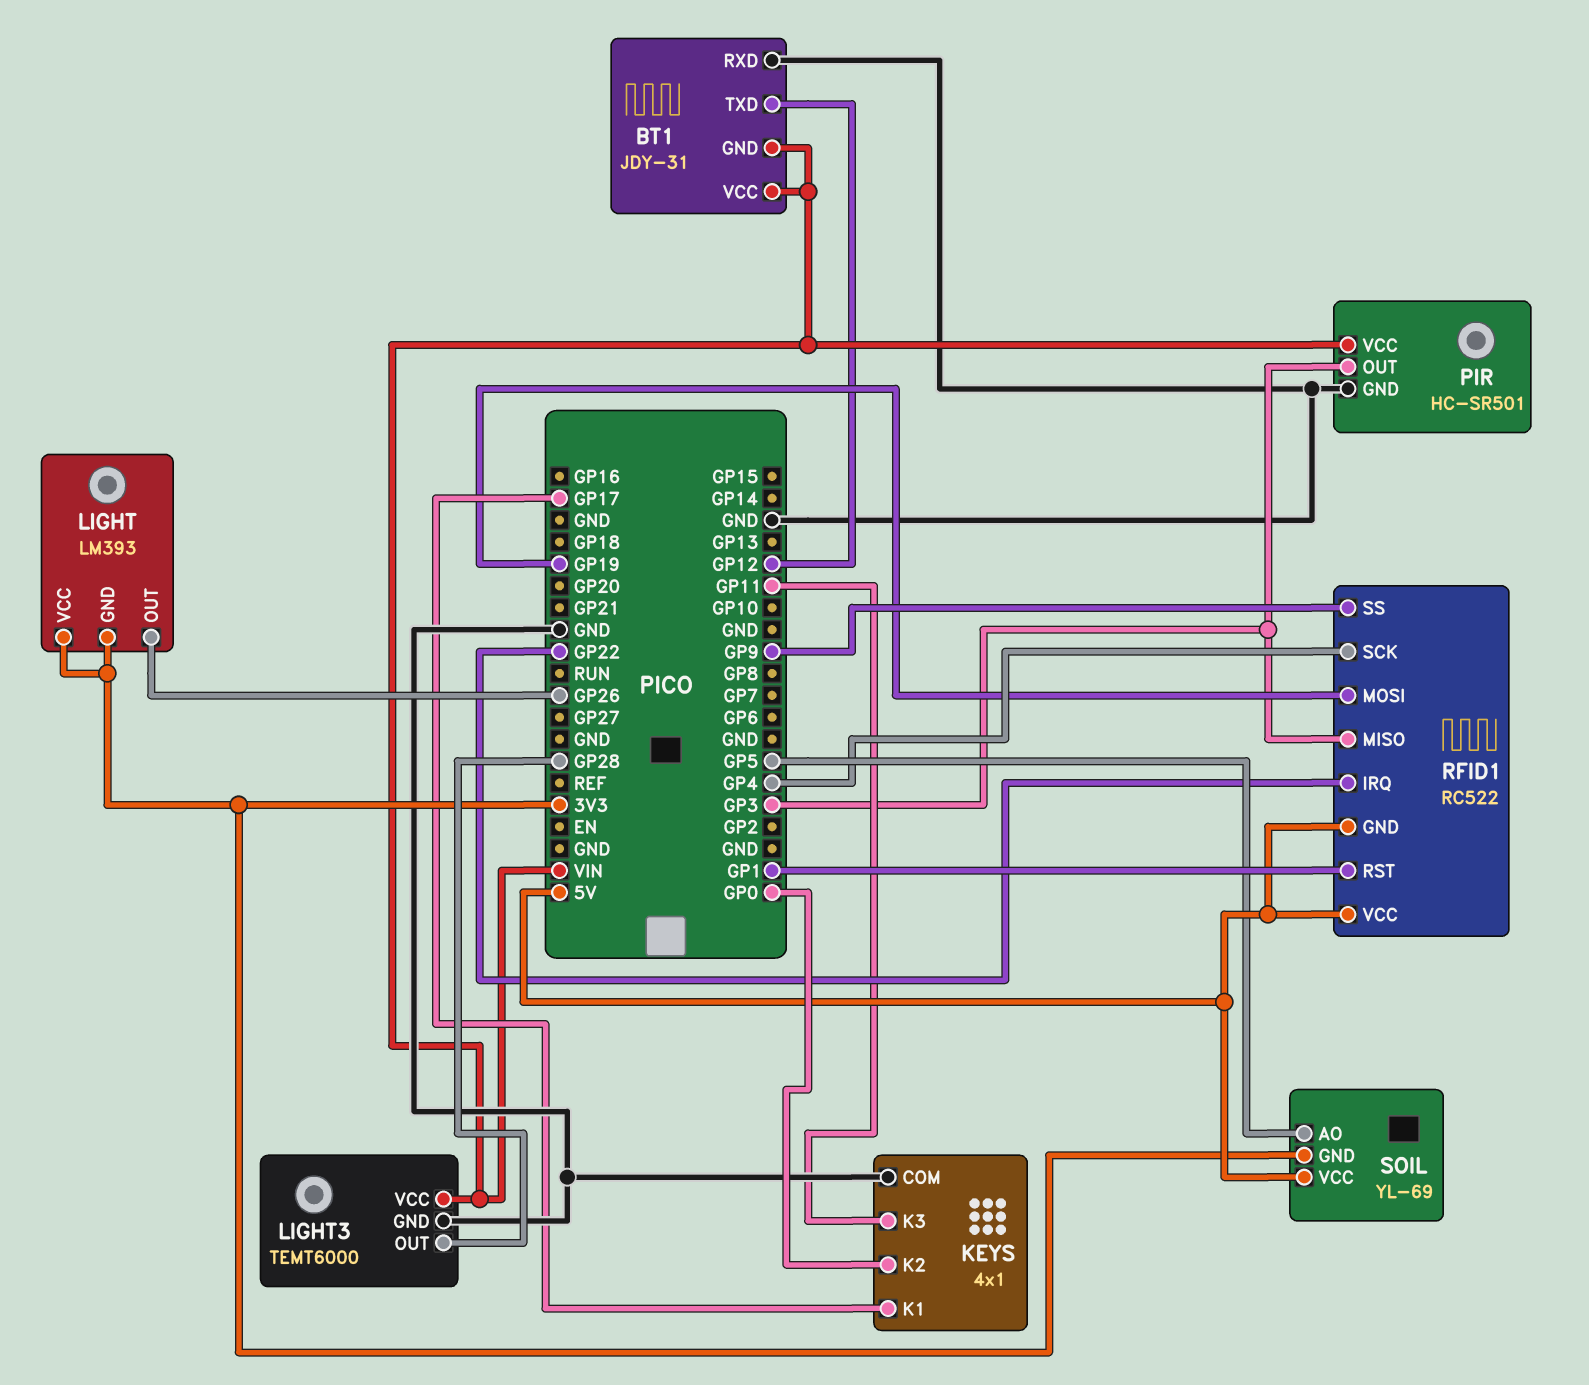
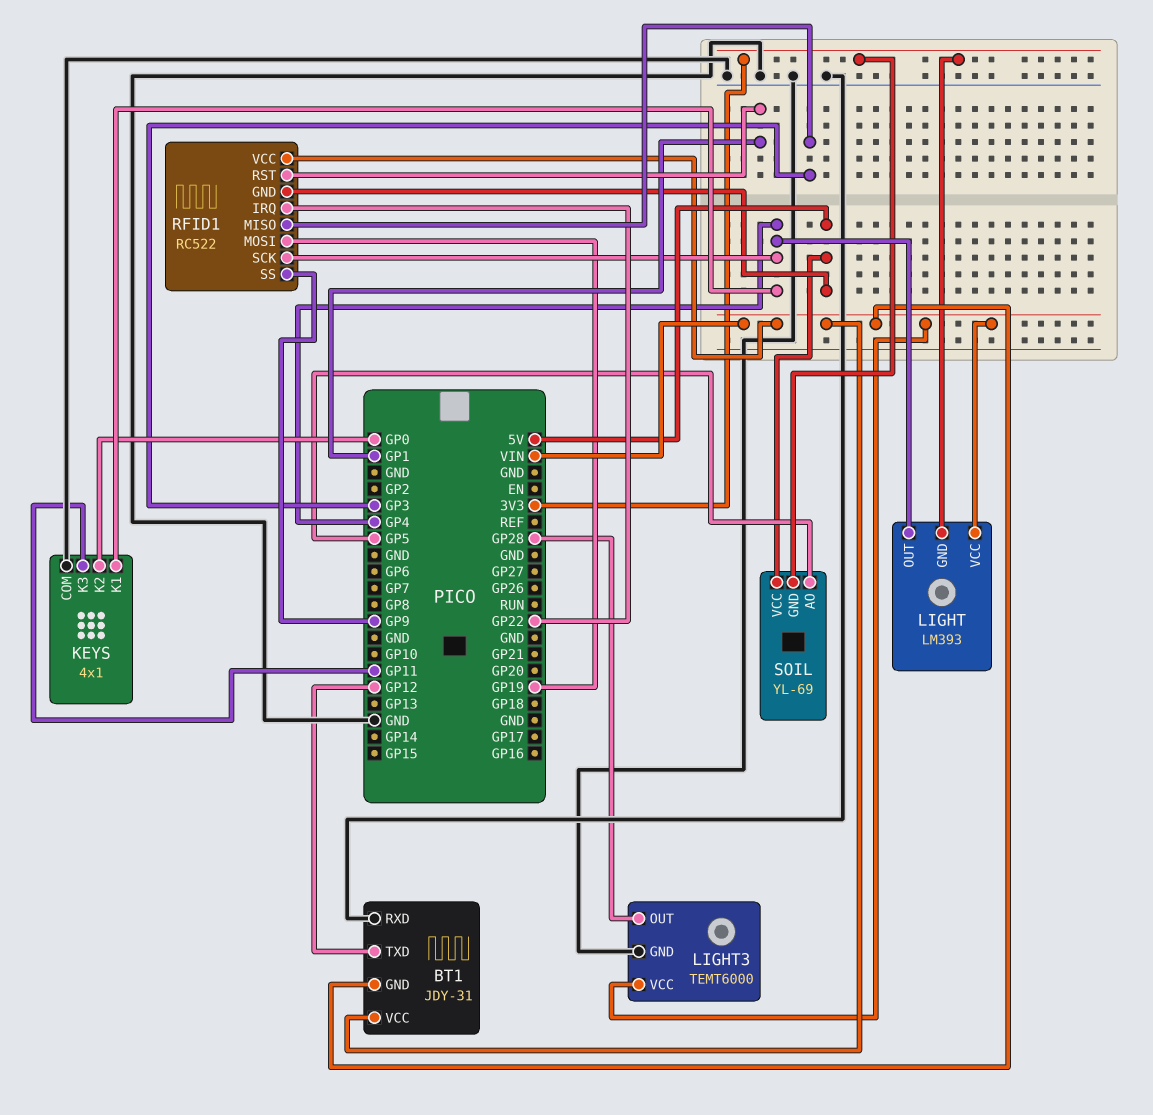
KEYS pin K1: GP17 -> GP4
LIGHT pin OUT: GP26 -> GP4
LIGHT pin VCC: 3V3 -> VIN
PIR: HC-SR501 -> none
PIR pin GND: GND -> none
PIR pin OUT: GP3 -> none
PIR pin VCC: VIN -> none
RFID1 pin VCC: 5V -> VIN

